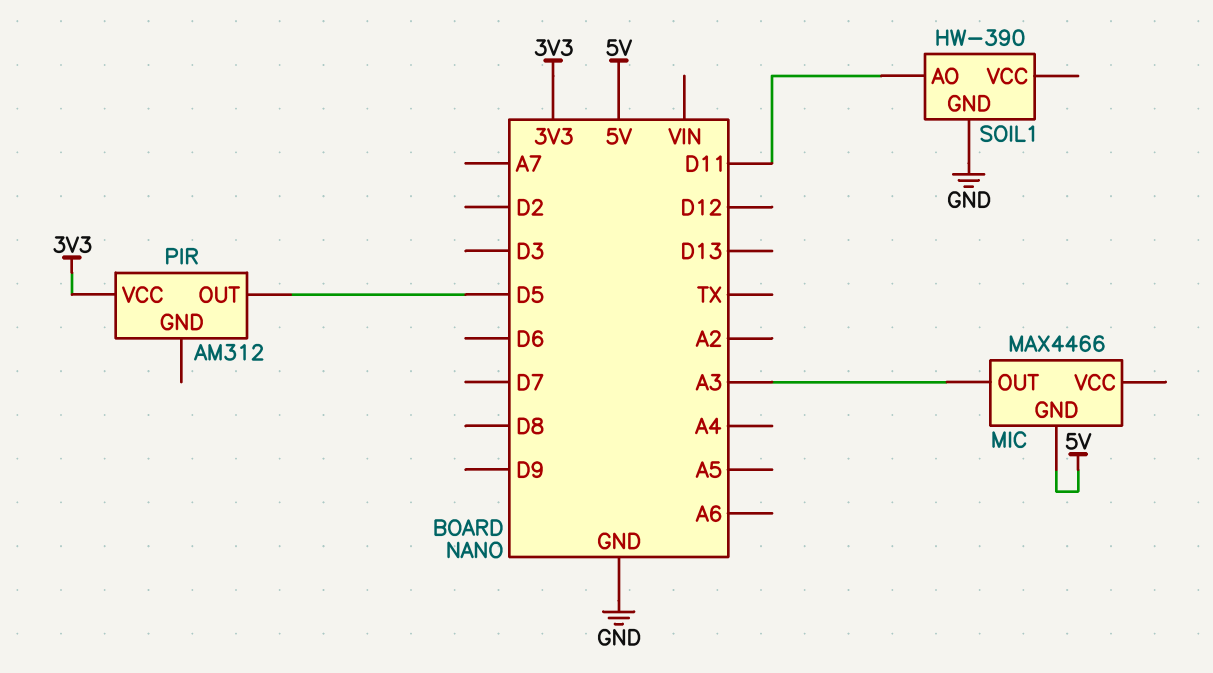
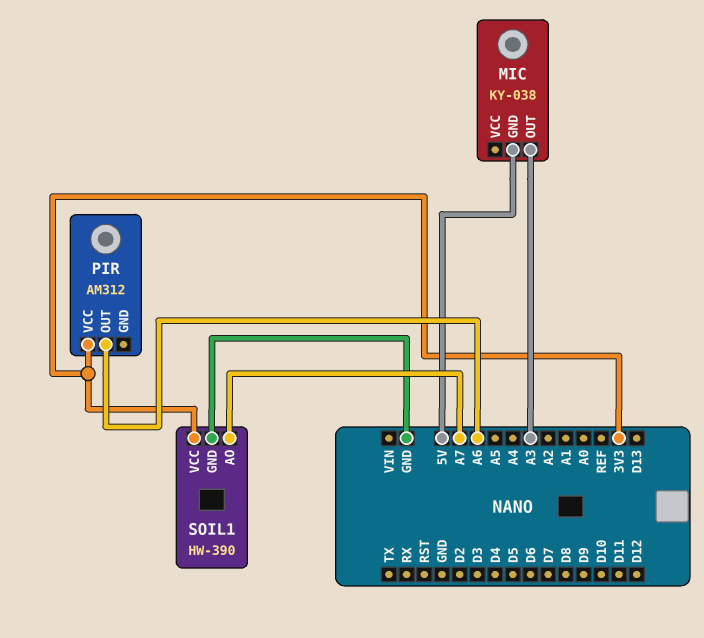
MIC: MAX4466 -> KY-038
PIR pin OUT: D5 -> A6
SOIL1 pin AO: D11 -> A7
SOIL1 pin VCC: none -> 3V3

